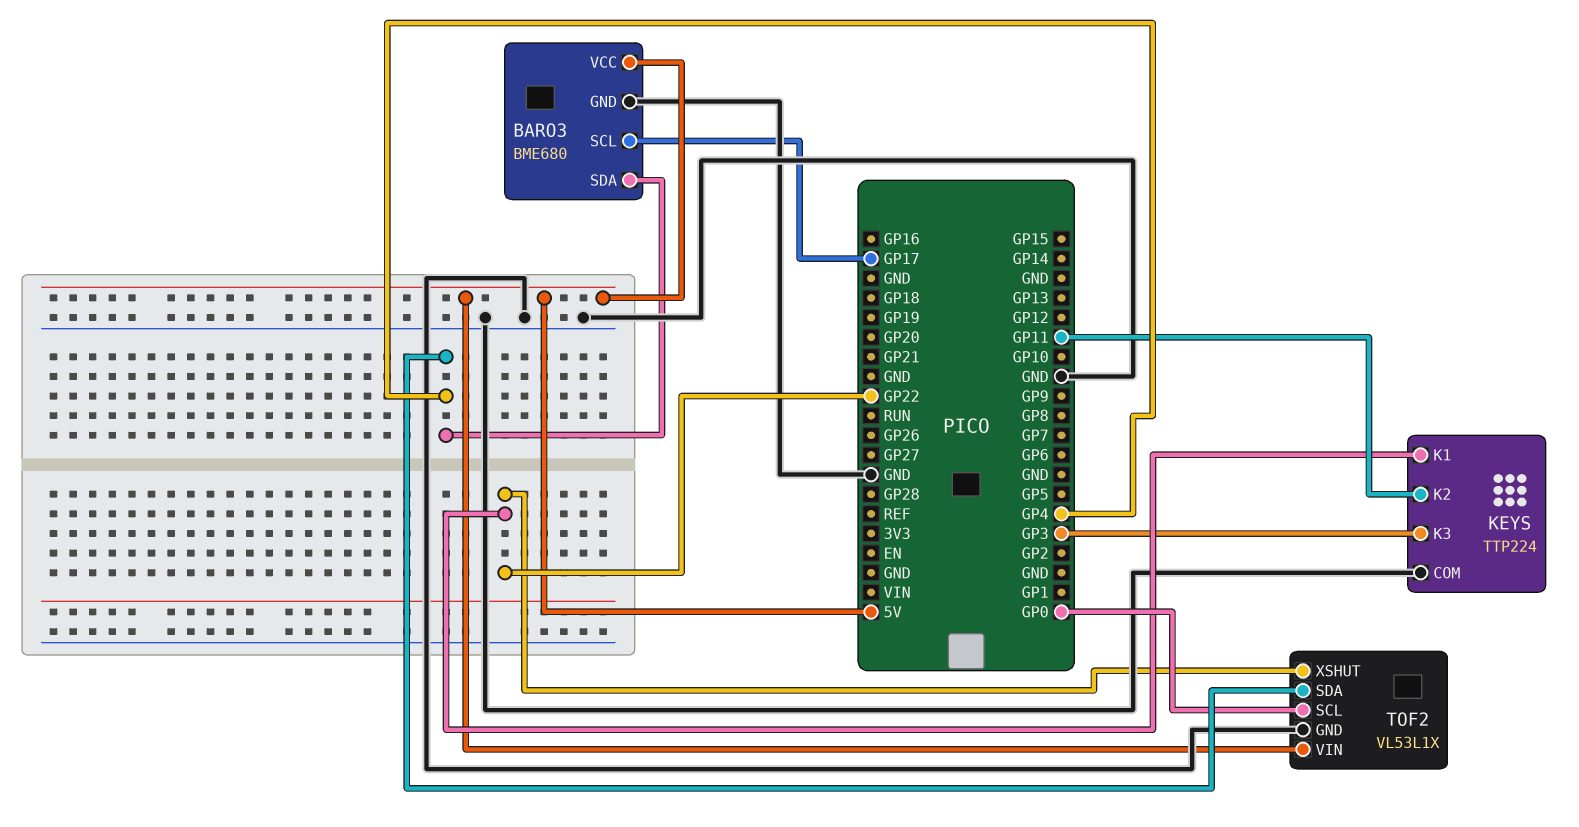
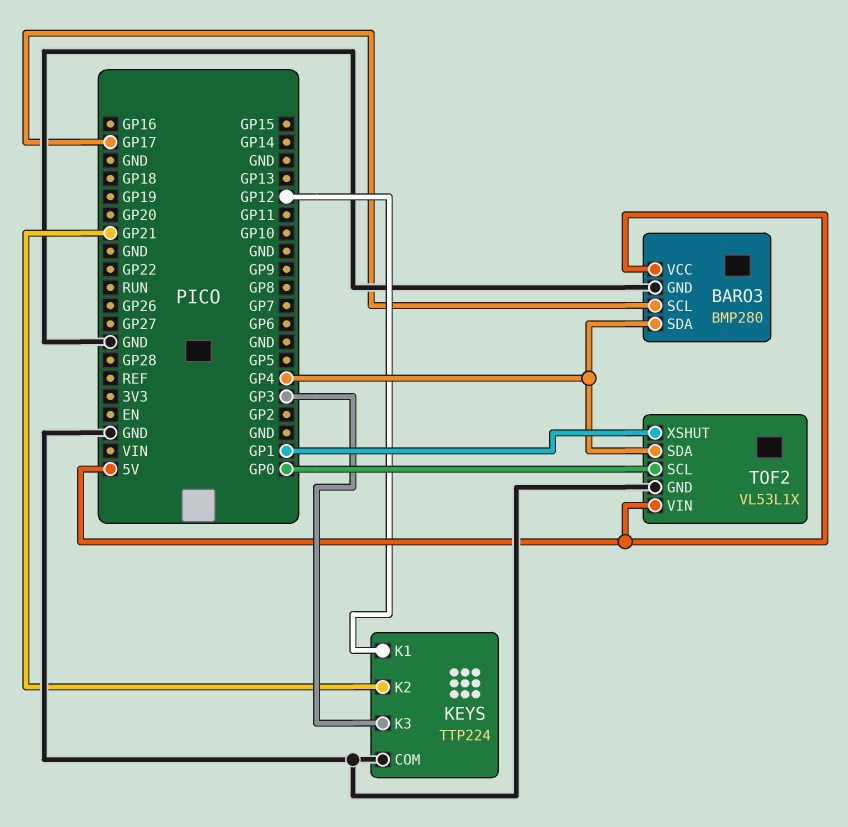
BARO3: BME680 -> BMP280
KEYS pin K1: GP22 -> GP12
KEYS pin K2: GP11 -> GP21
TOF2 pin XSHUT: GP22 -> GP1

